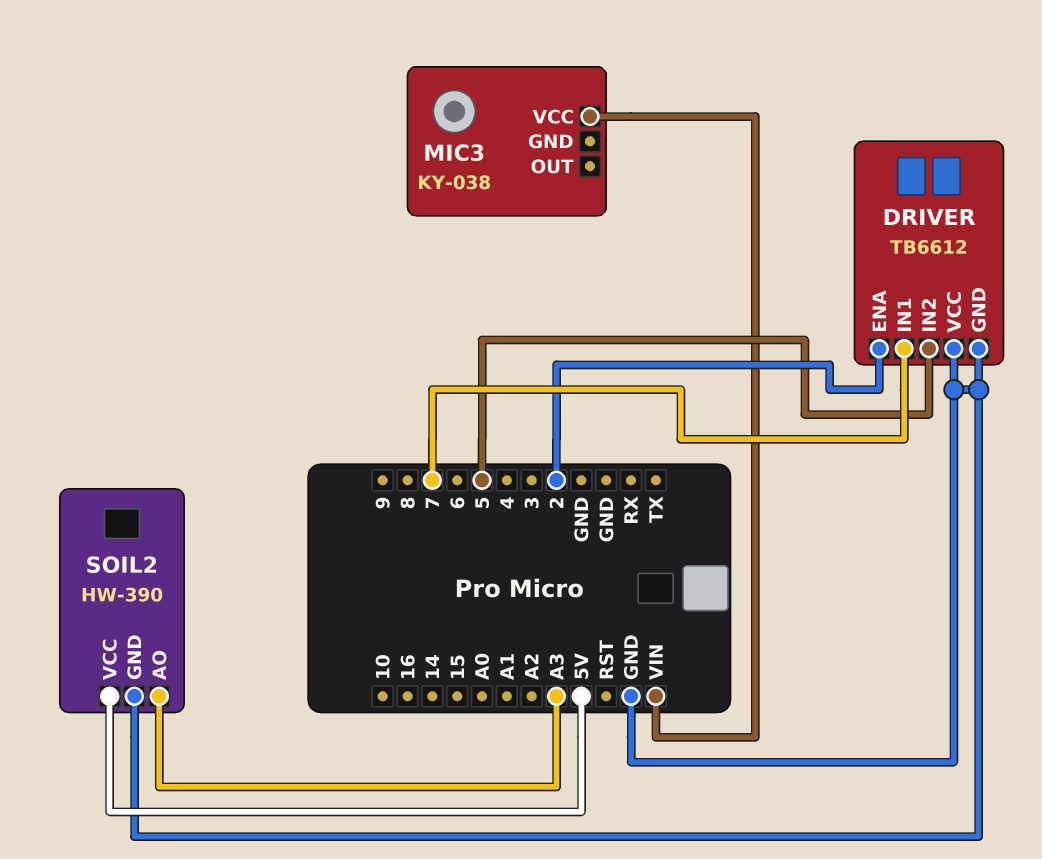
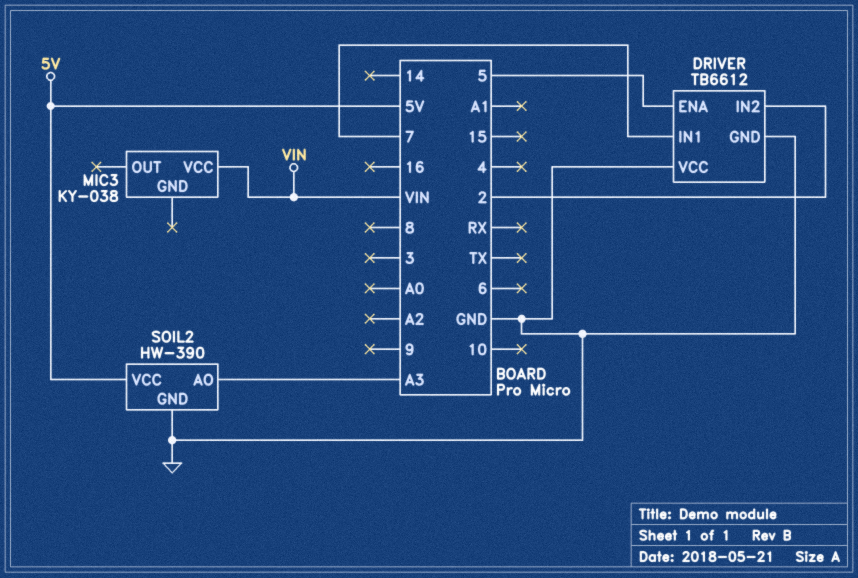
DRIVER pin ENA: 2 -> 5
DRIVER pin IN2: 5 -> 2

